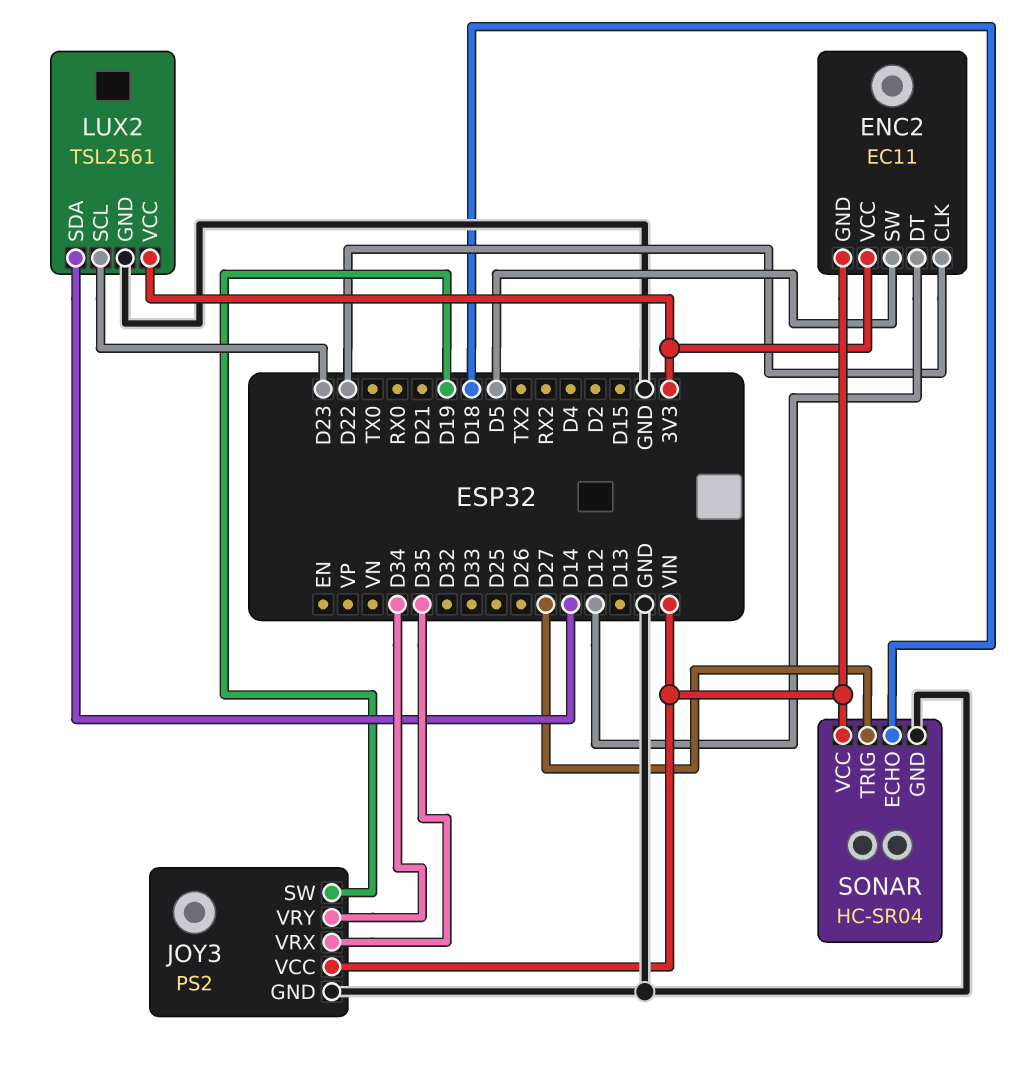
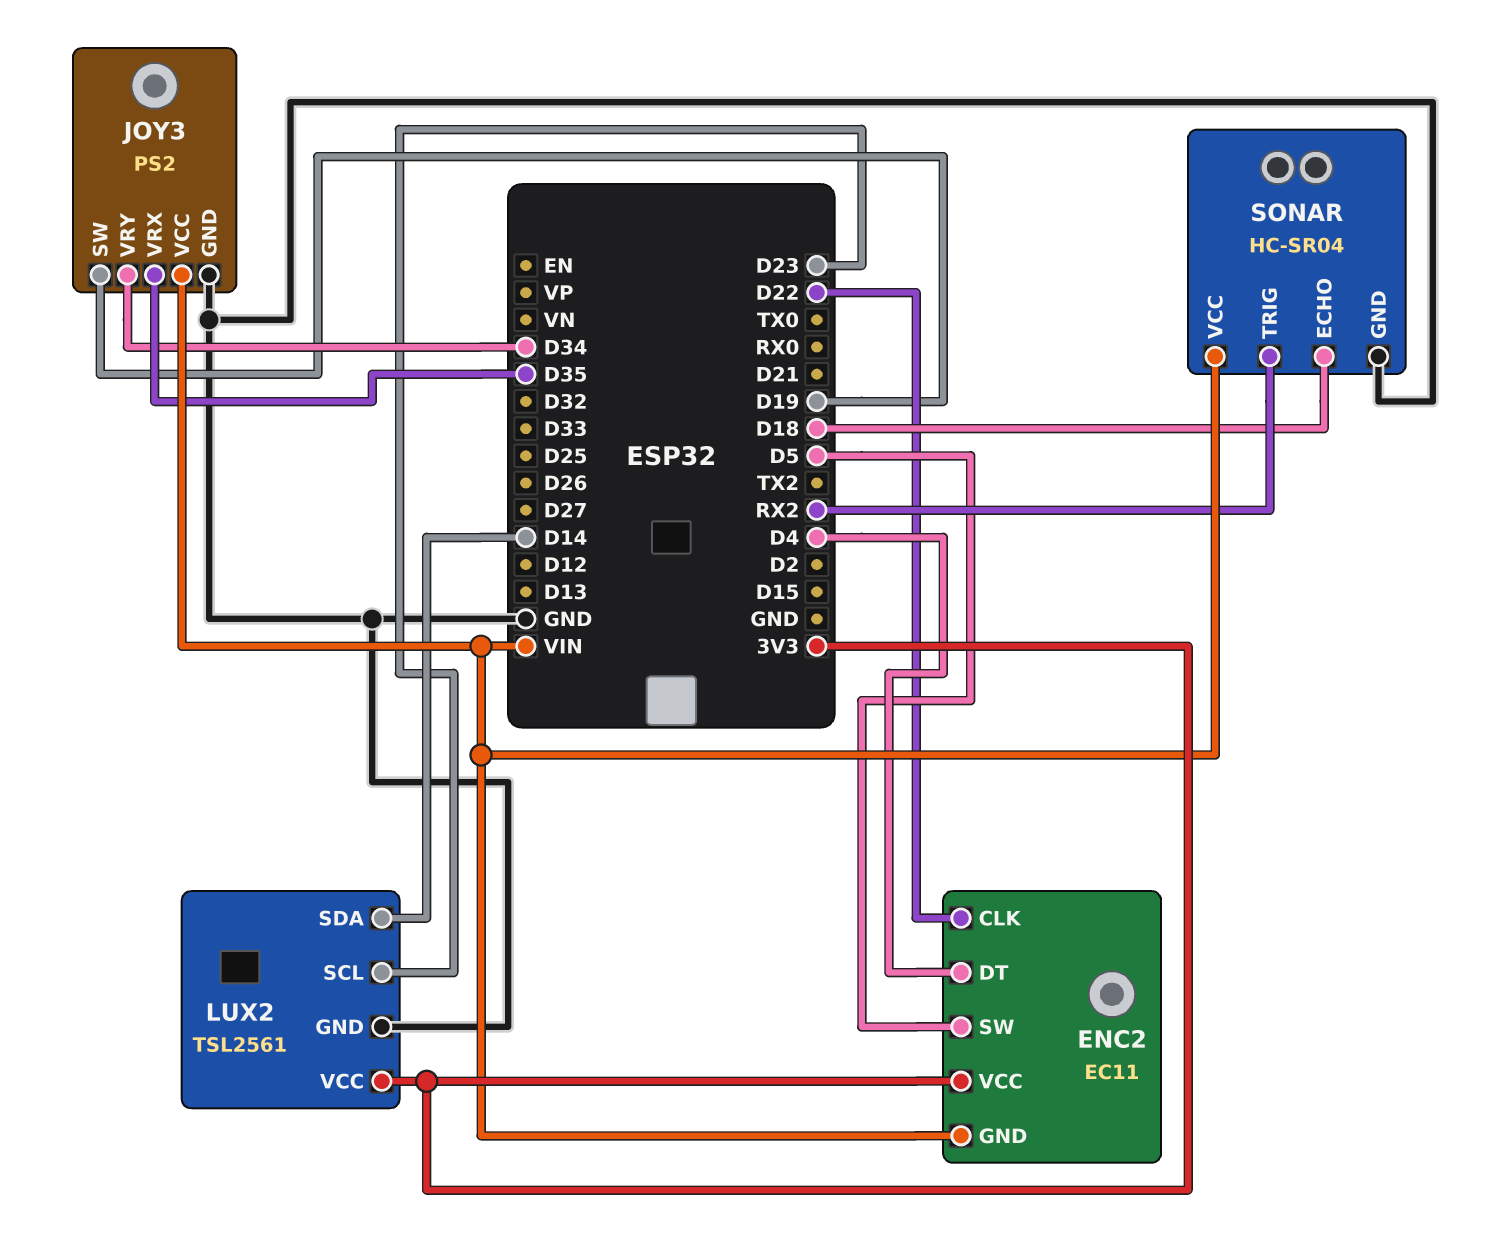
ENC2 pin DT: D12 -> D4
SONAR pin TRIG: D27 -> RX2

